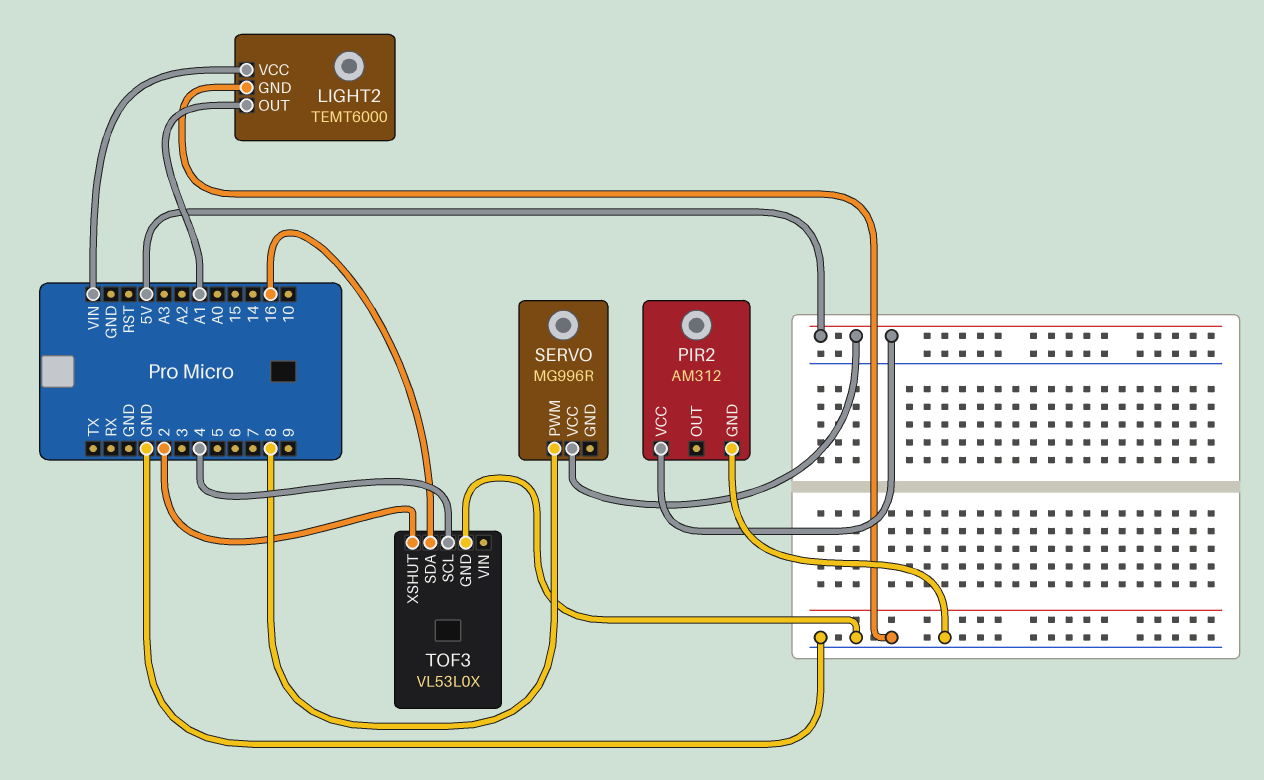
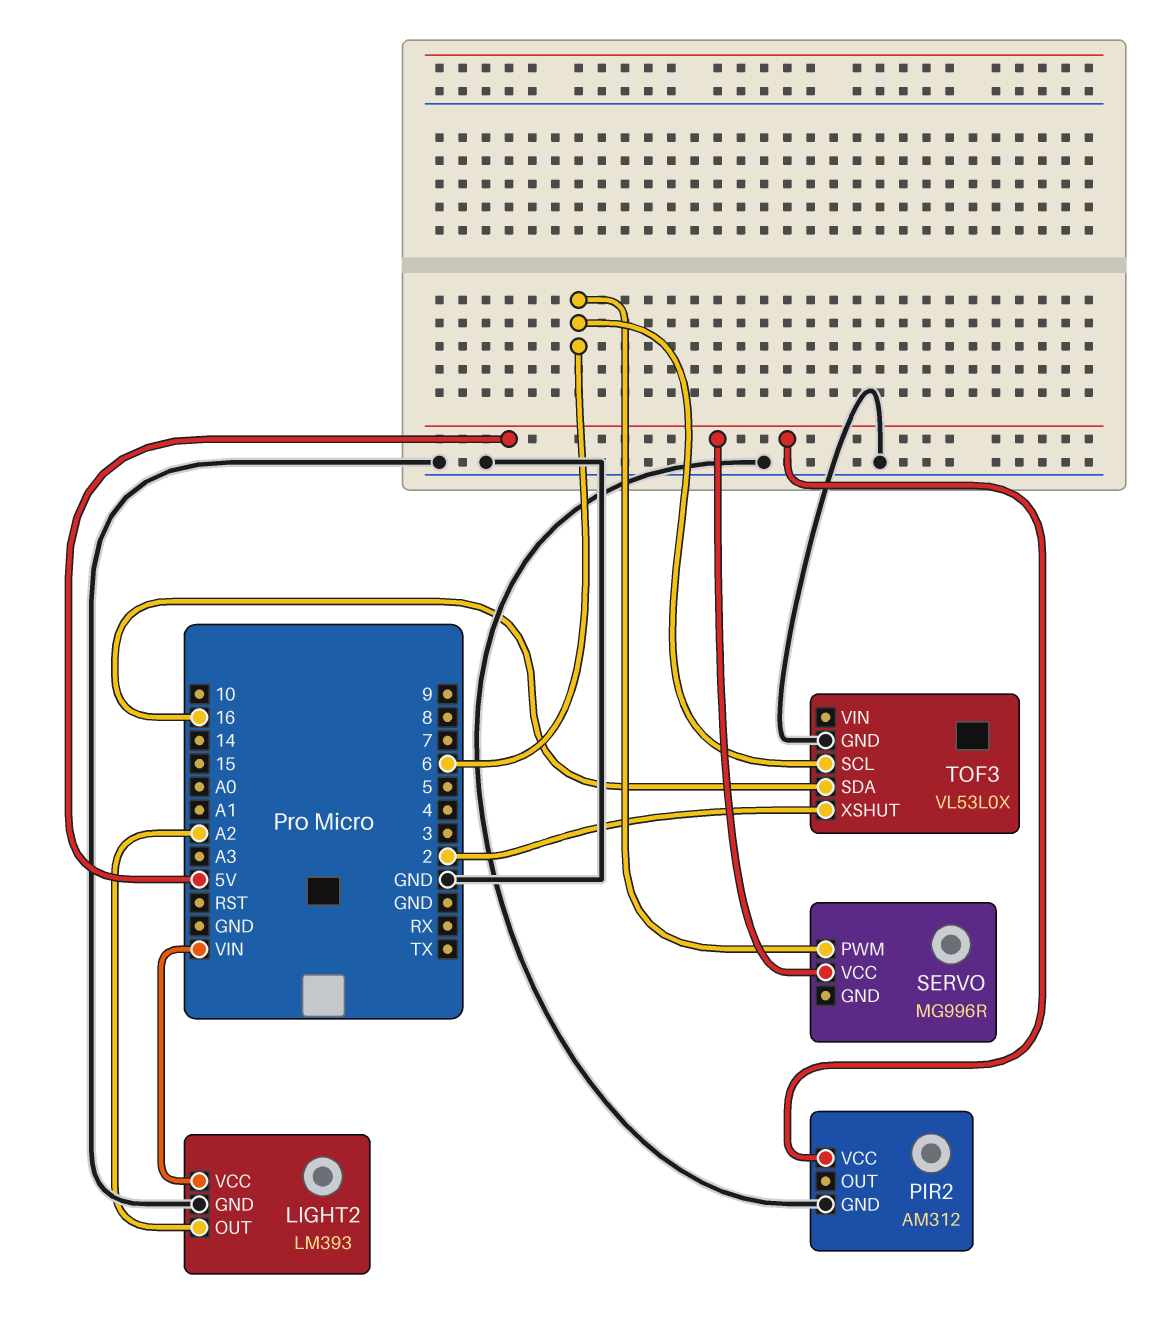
LIGHT2: TEMT6000 -> LM393
LIGHT2 pin OUT: A1 -> A2
SERVO pin PWM: 8 -> 6
TOF3 pin SCL: 4 -> 6

